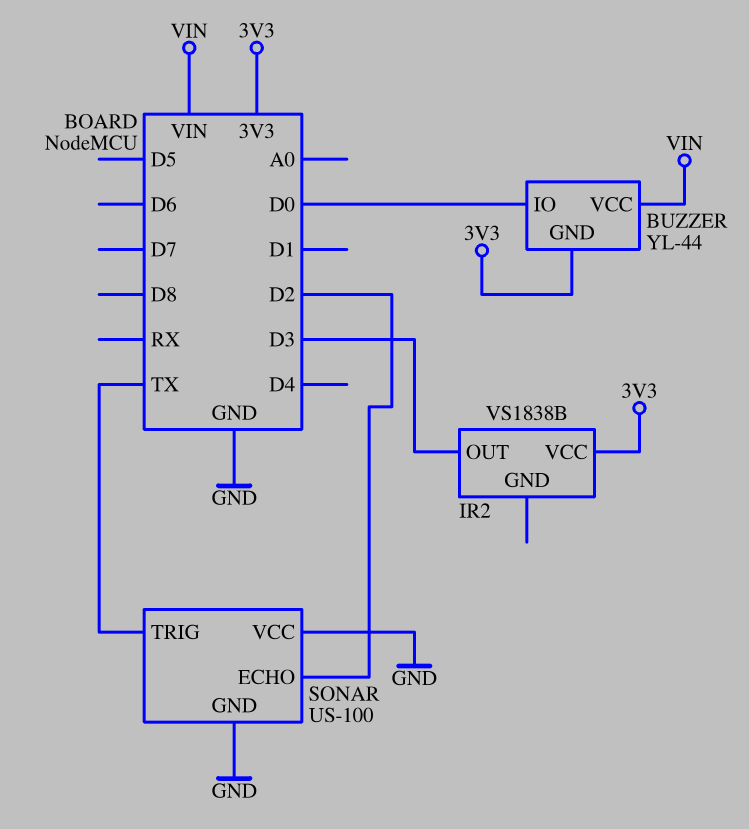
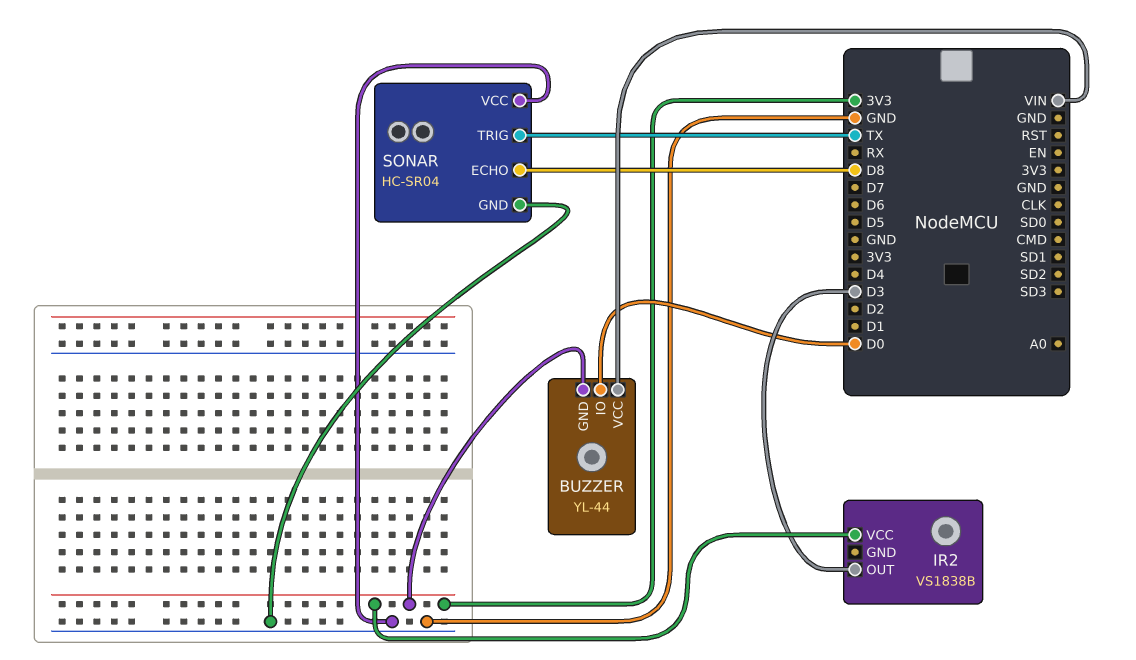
SONAR: US-100 -> HC-SR04
SONAR pin ECHO: D2 -> D8

